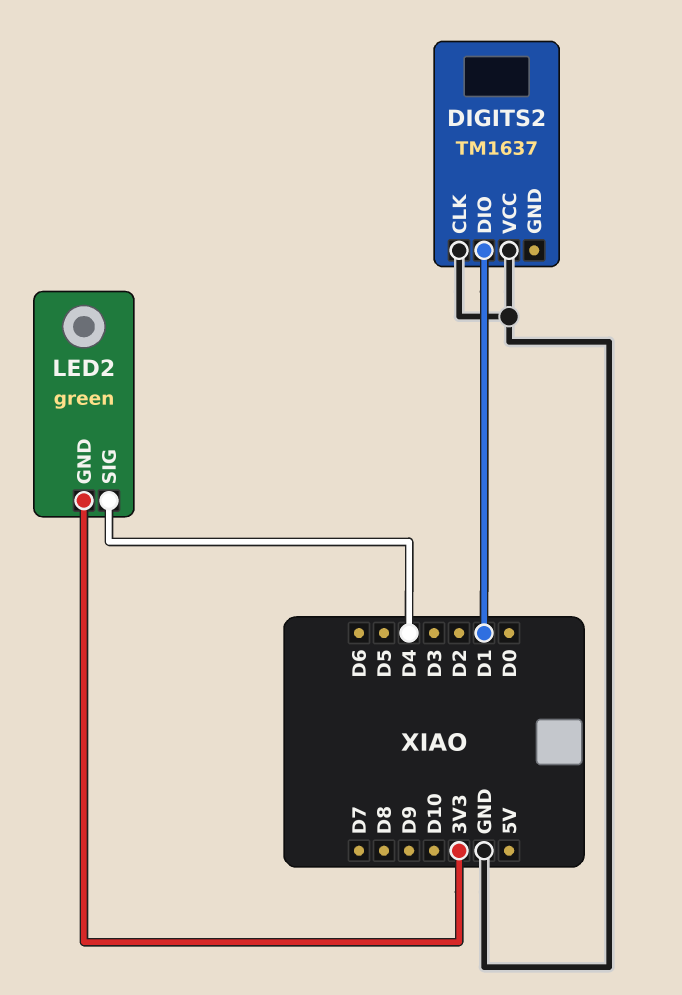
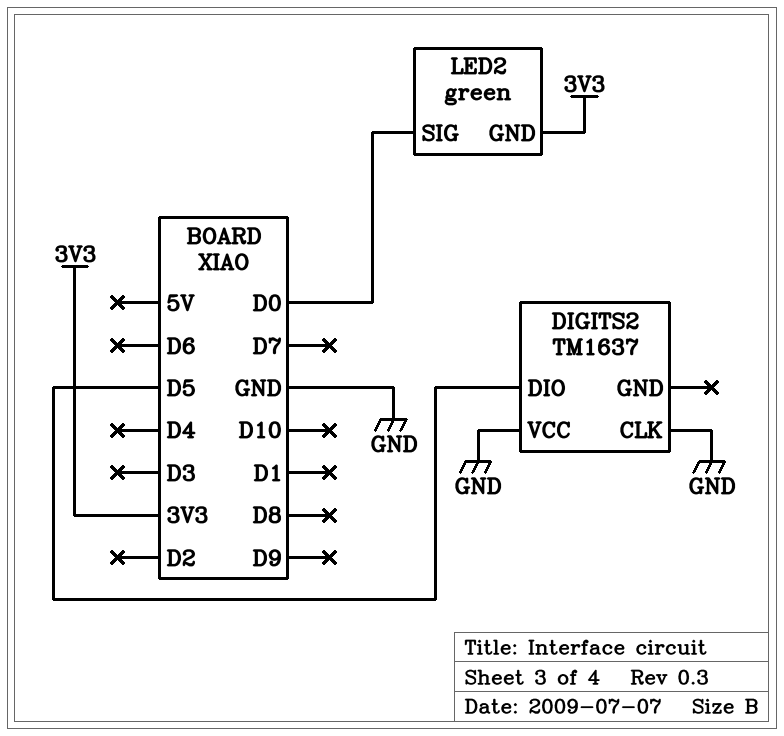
DIGITS2 pin DIO: D1 -> D5
LED2 pin SIG: D4 -> D0

